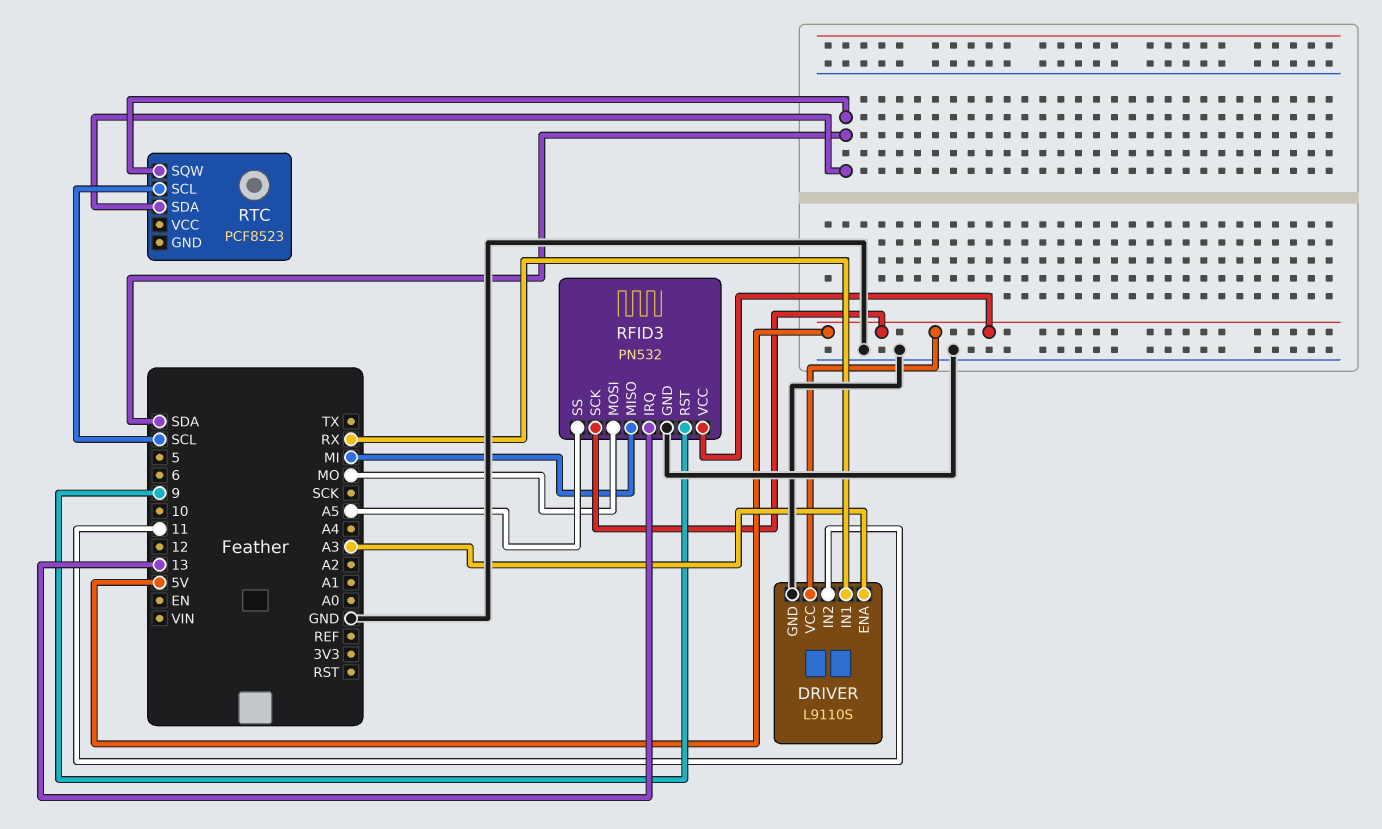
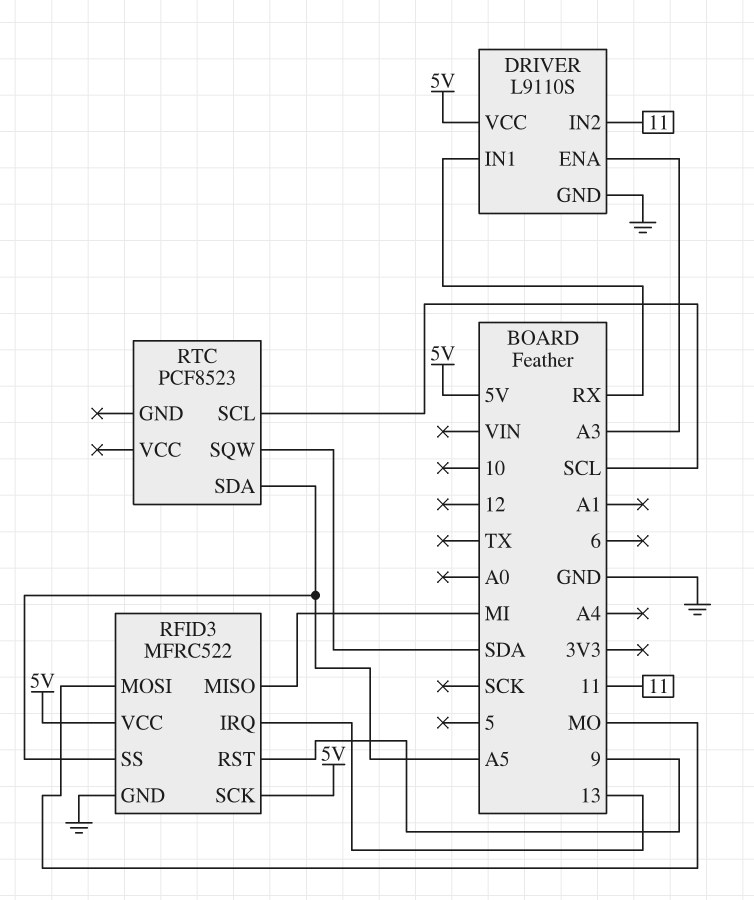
RFID3: PN532 -> MFRC522
RTC pin SDA: SDA -> A5

